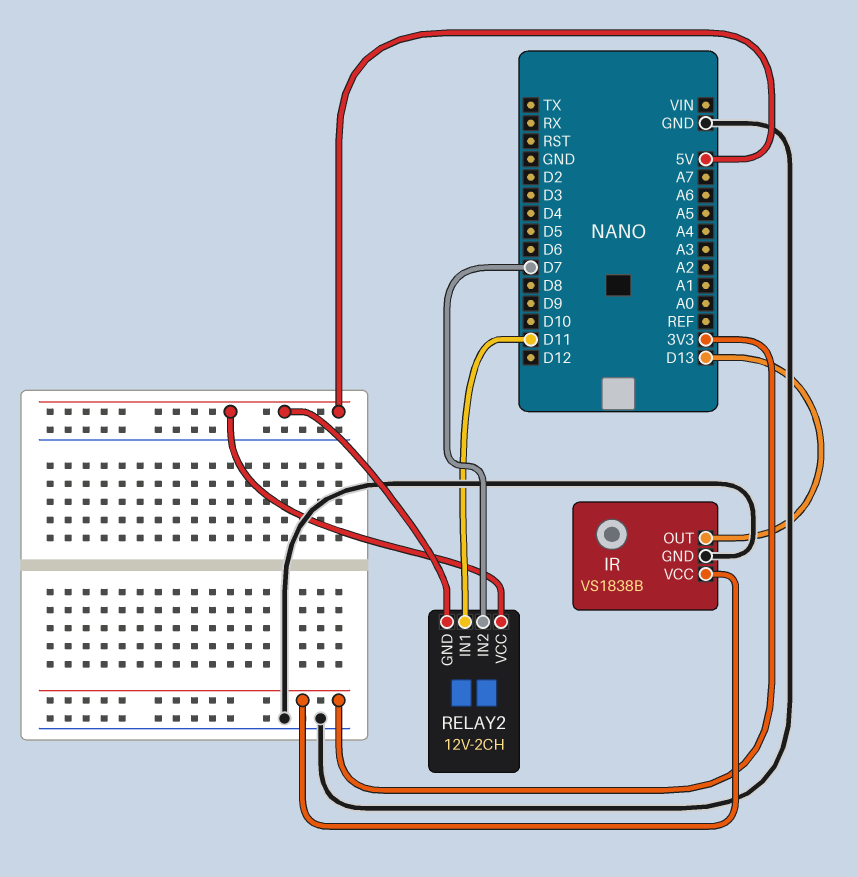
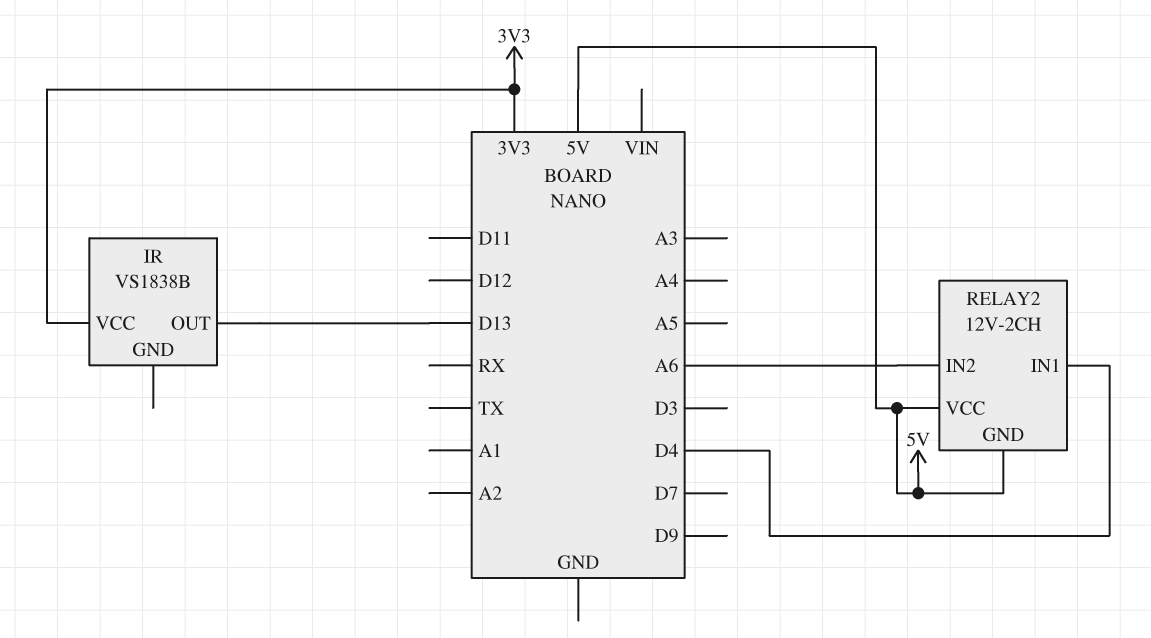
IR pin GND: GND -> none
RELAY2 pin IN1: D11 -> D4
RELAY2 pin IN2: D7 -> A6

